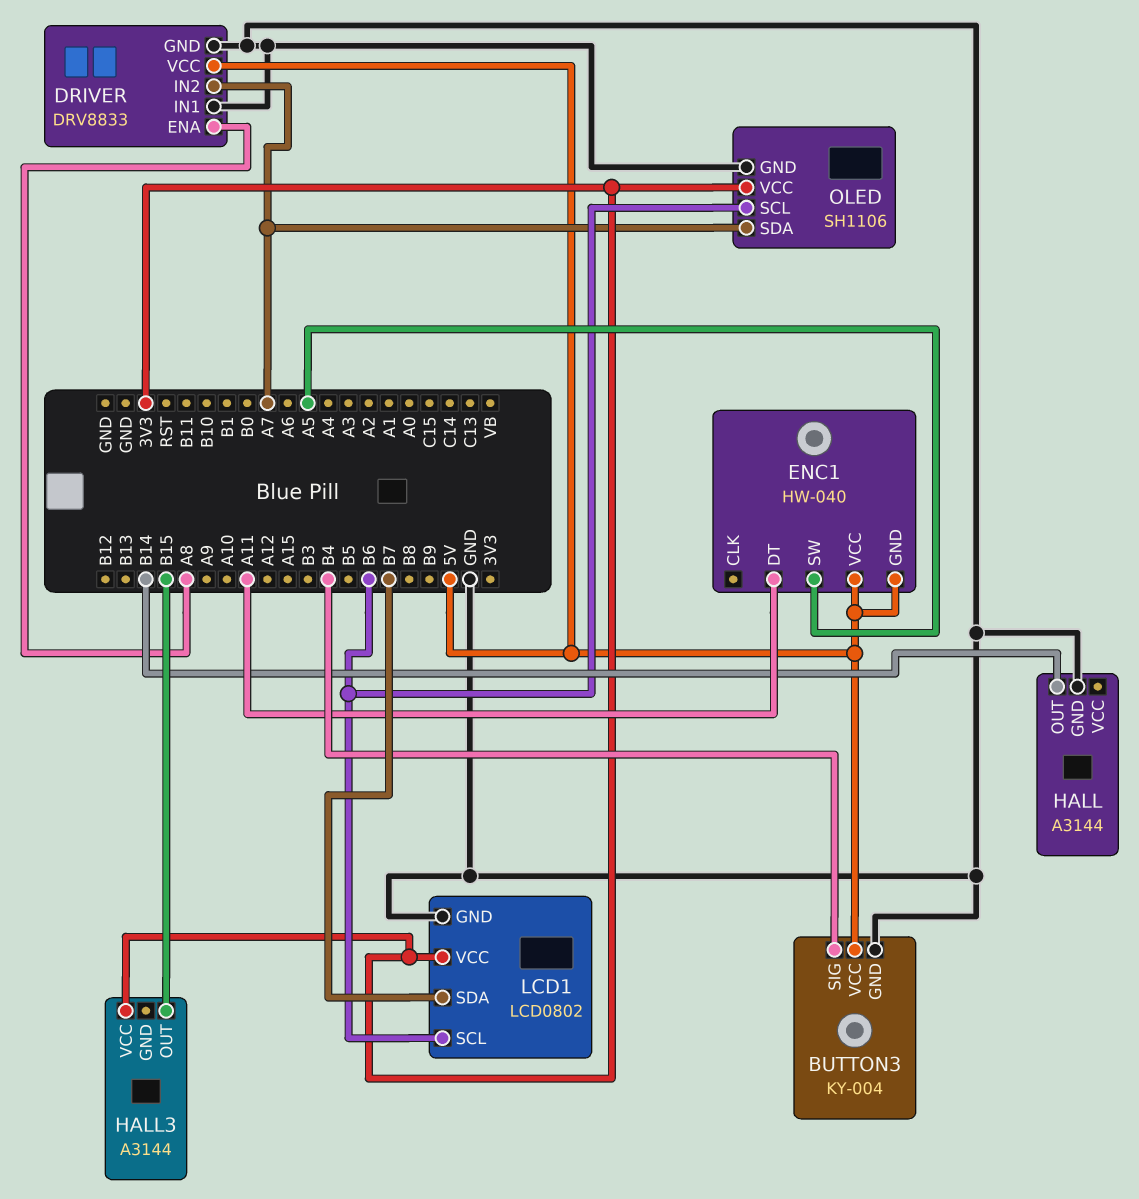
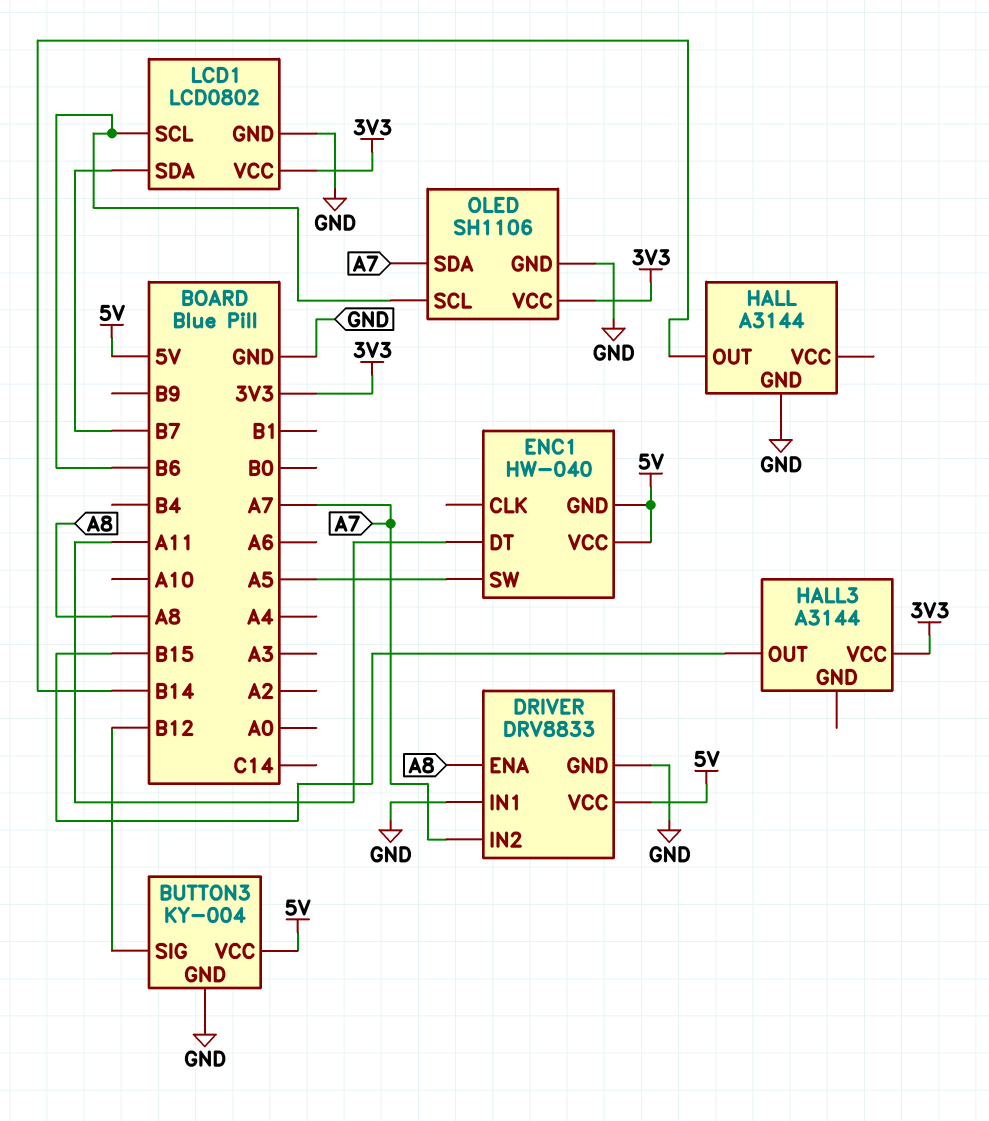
BUTTON3 pin SIG: B4 -> B12

